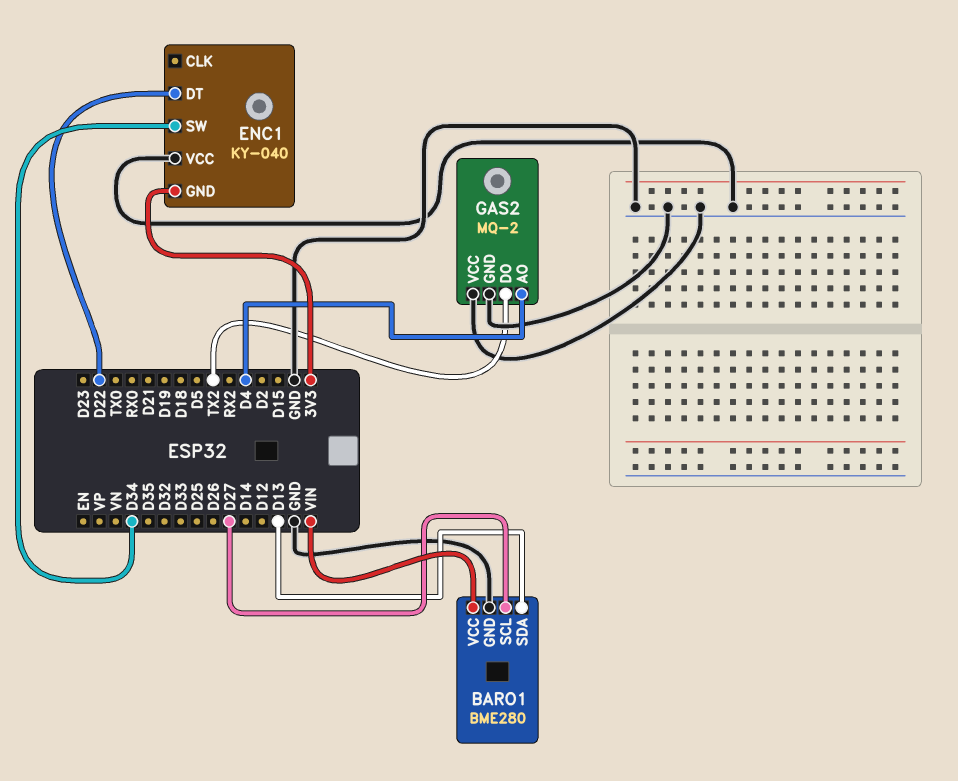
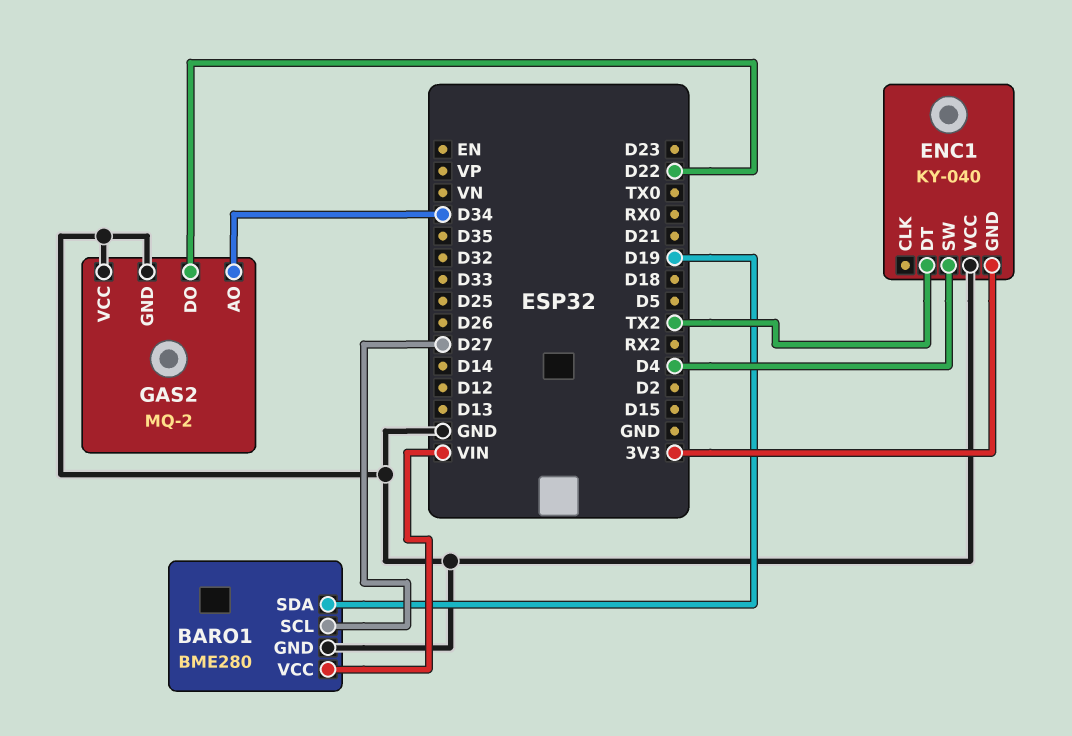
BARO1 pin SDA: D13 -> D19
ENC1 pin DT: D22 -> TX2
ENC1 pin SW: D34 -> D4
GAS2 pin AO: D4 -> D34
GAS2 pin DO: TX2 -> D22

